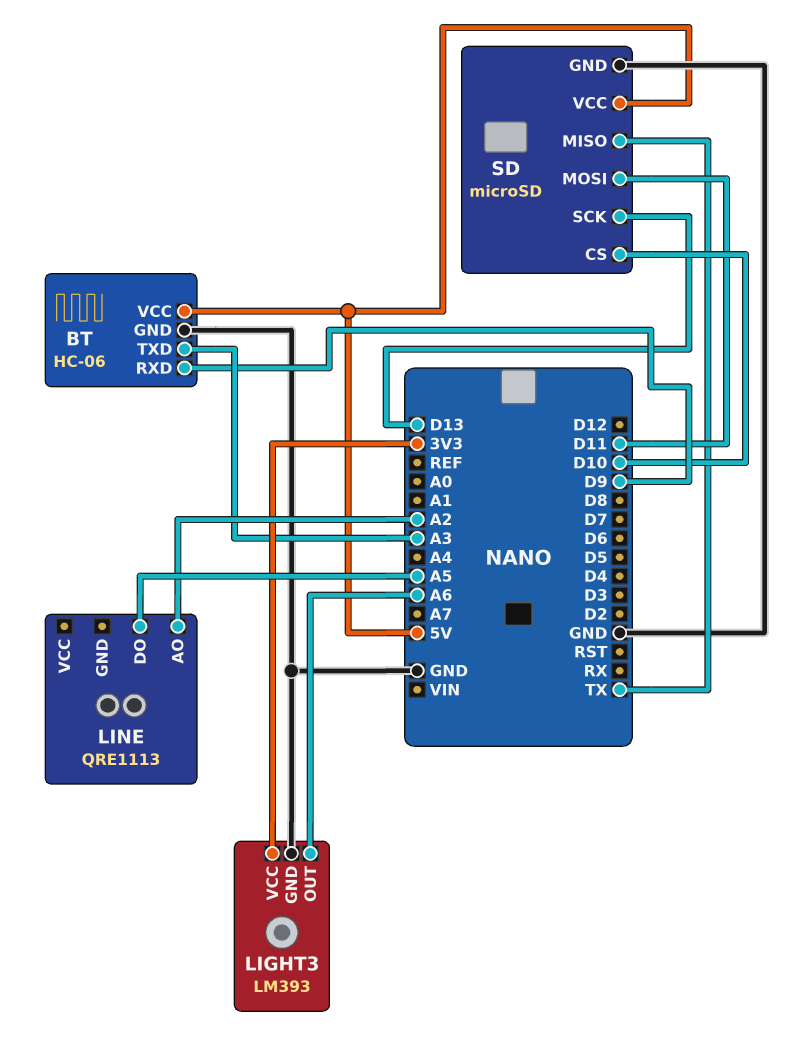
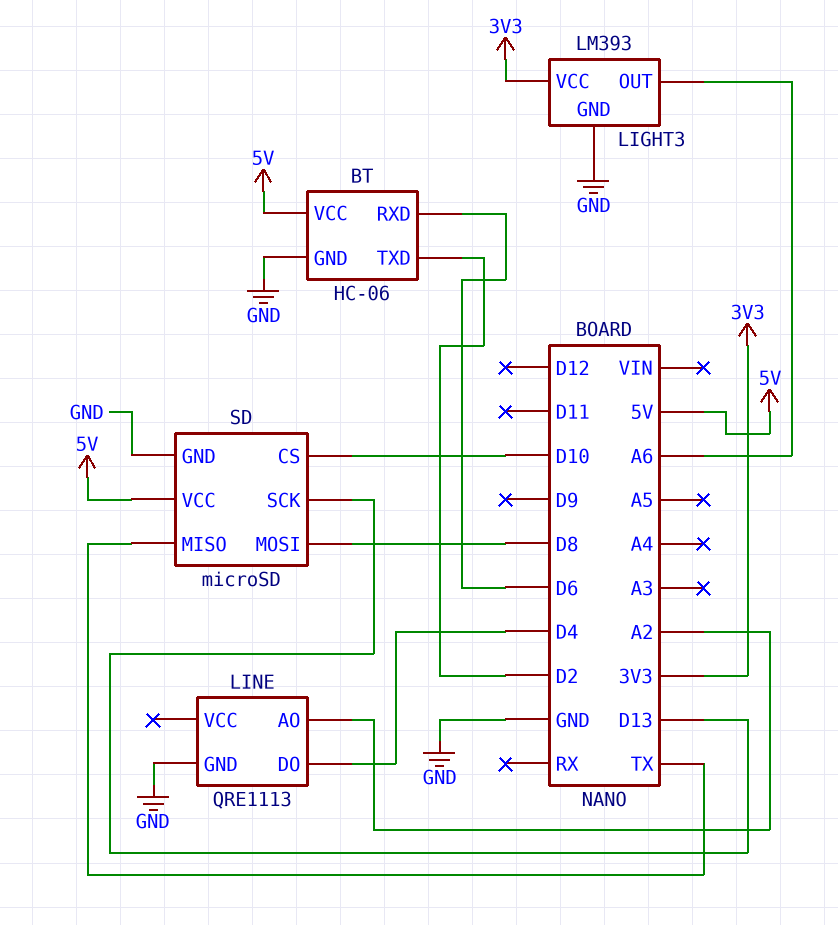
BT pin RXD: D9 -> D6
BT pin TXD: A3 -> D2
LINE pin DO: A5 -> D4
LINE pin GND: none -> GND
SD pin MOSI: D11 -> D8

